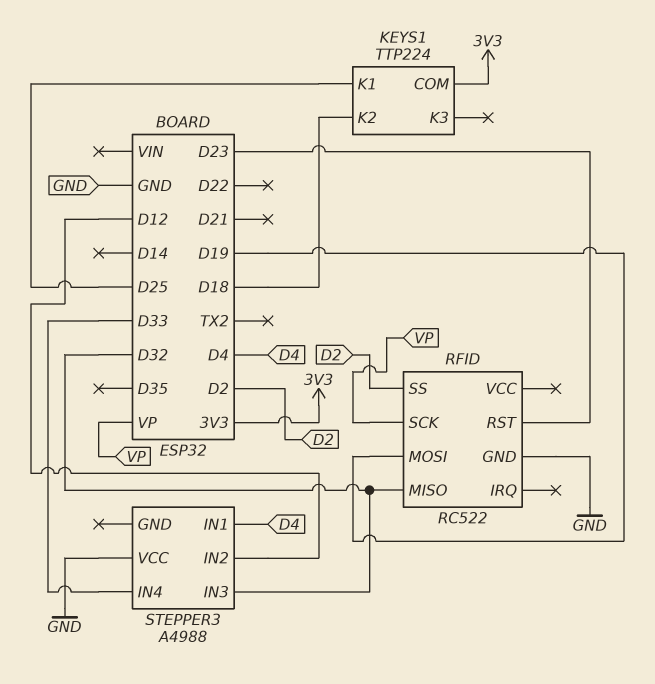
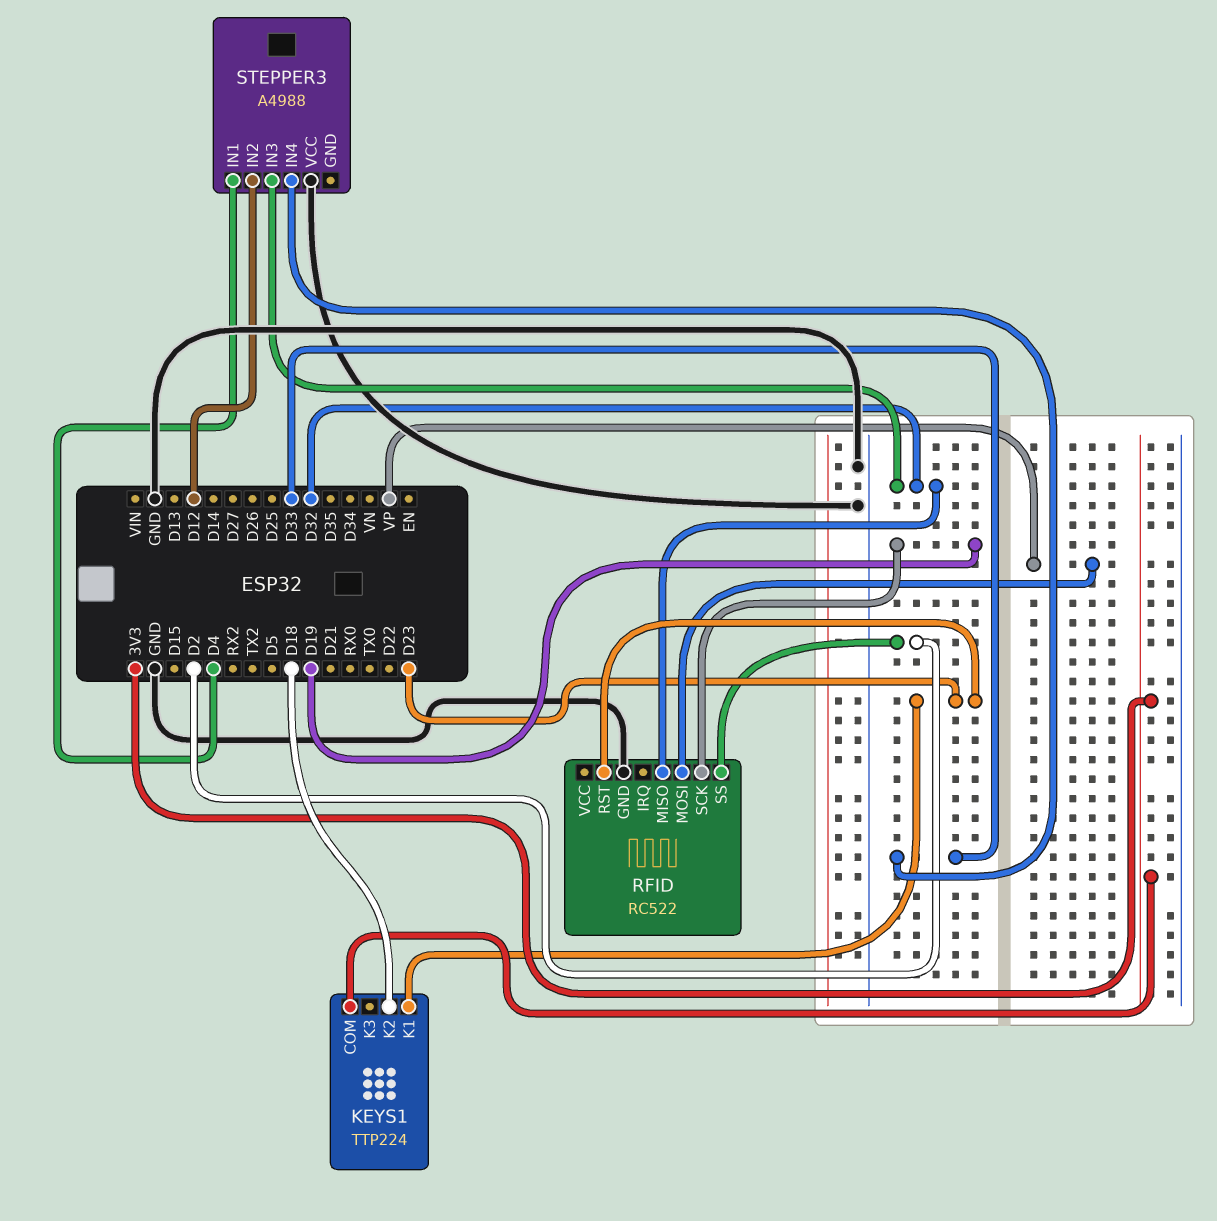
KEYS1 pin K1: D25 -> D23
RFID pin MOSI: D19 -> VP
RFID pin SCK: VP -> D19

